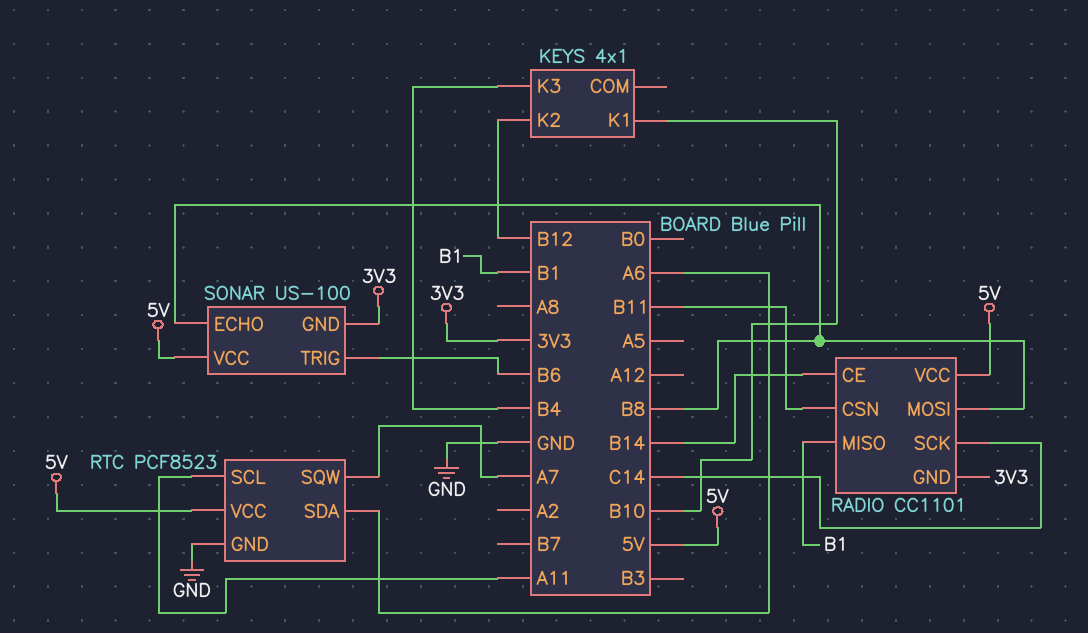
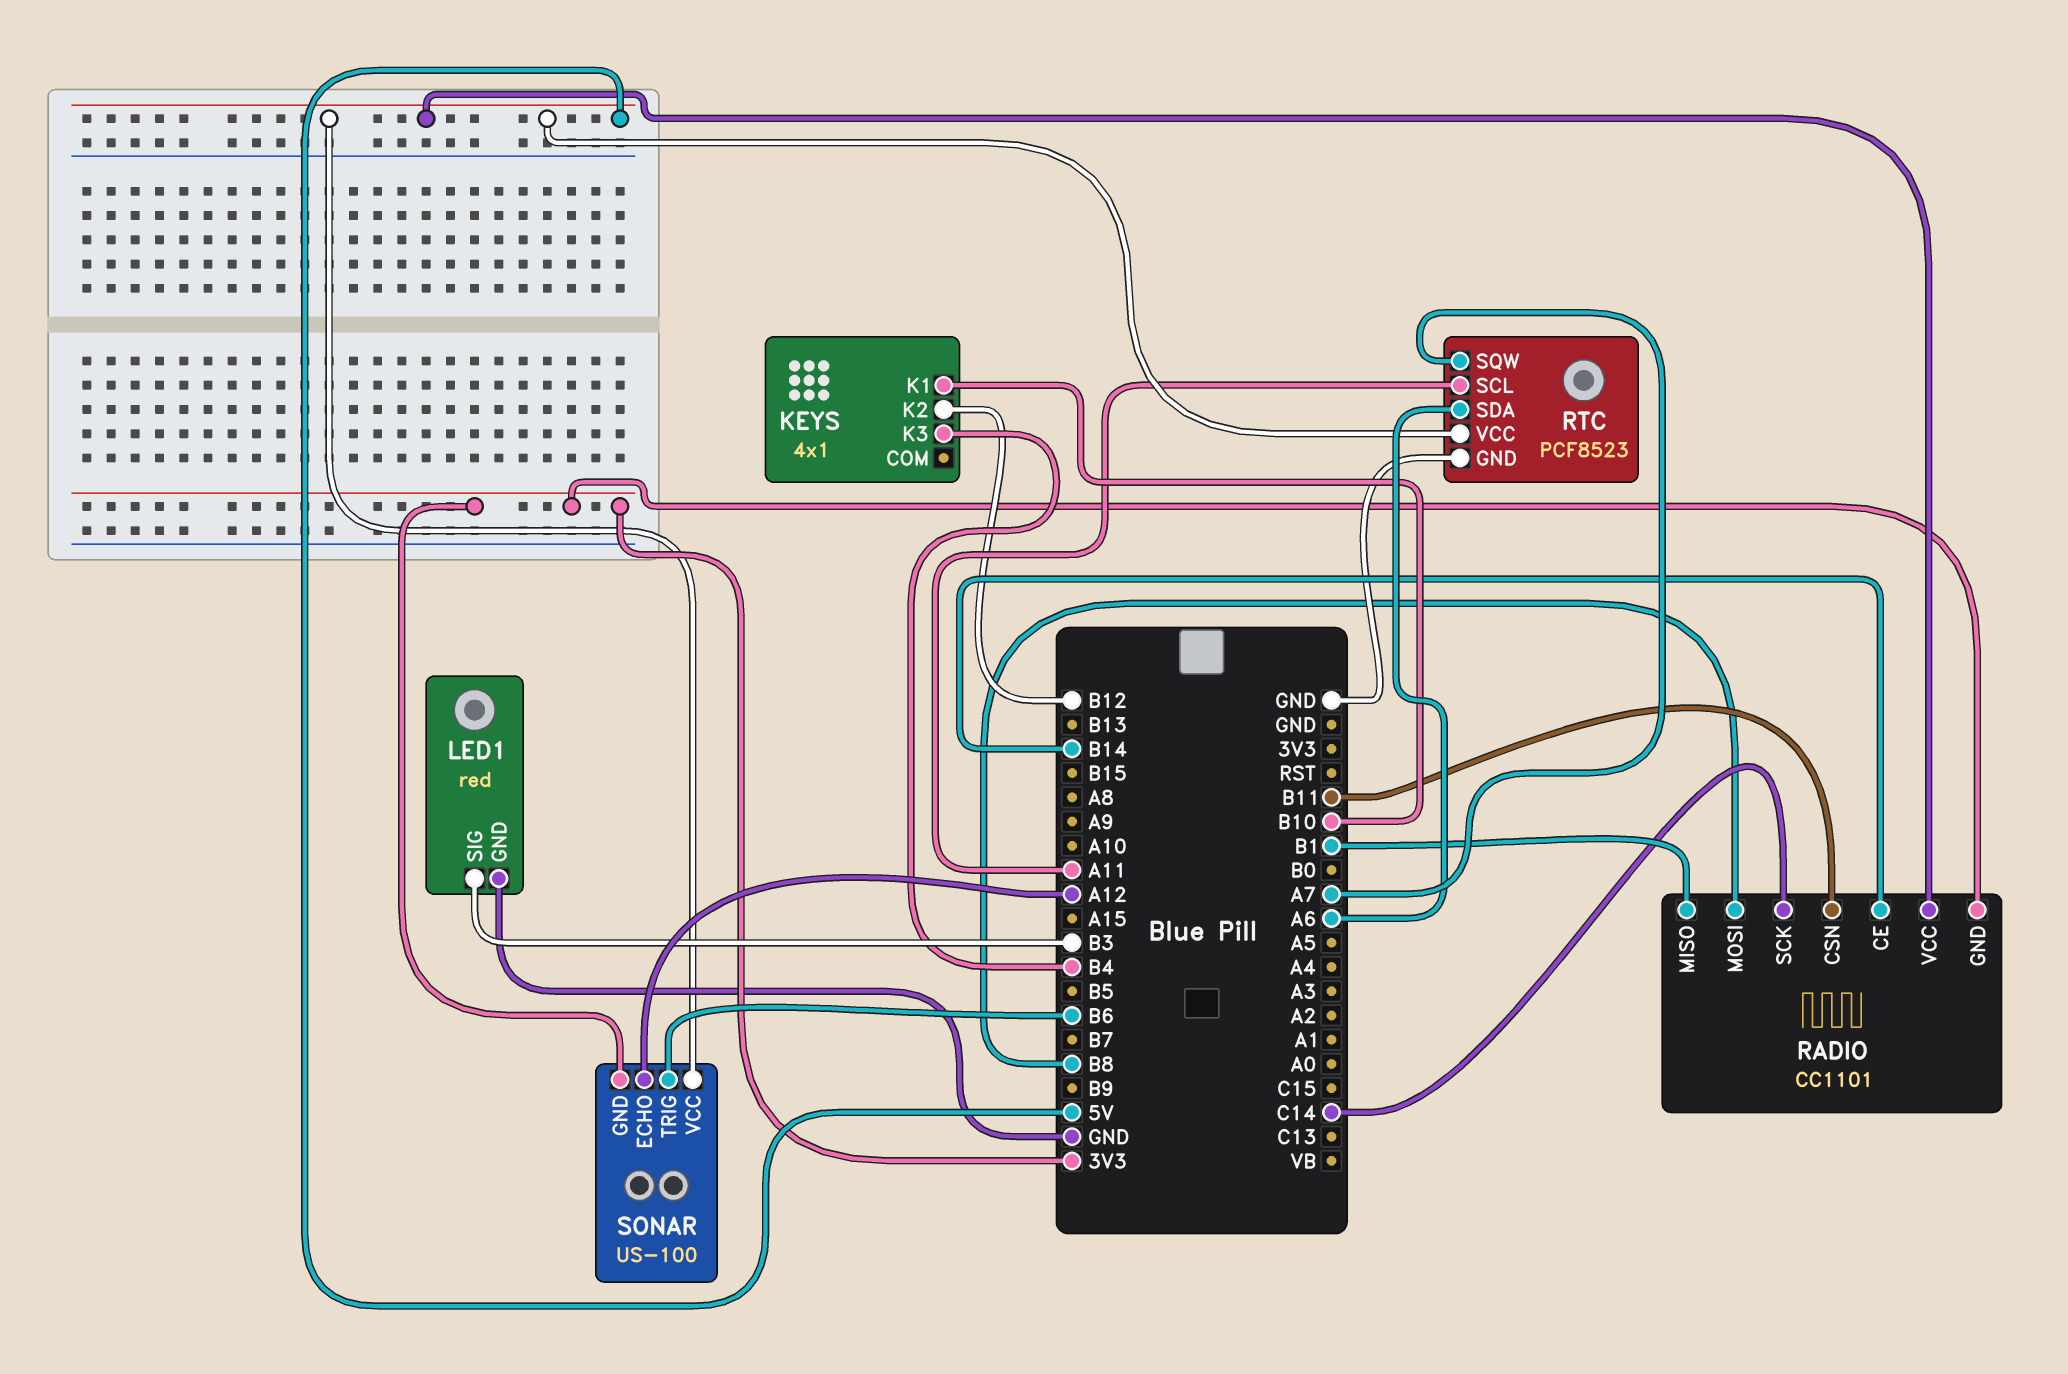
LED1: none -> red
LED1 pin GND: none -> GND
LED1 pin SIG: none -> B3
SONAR pin ECHO: B8 -> A12

